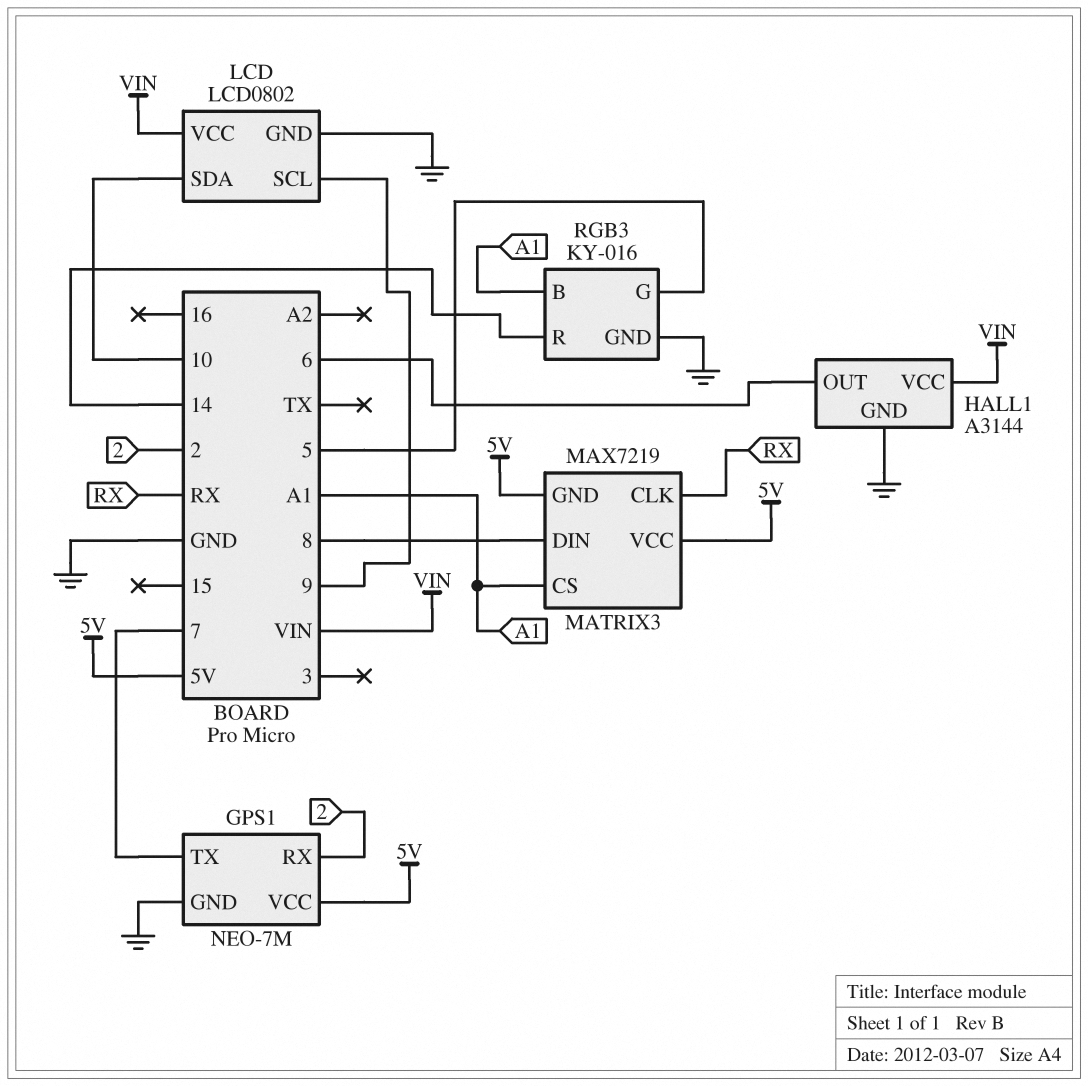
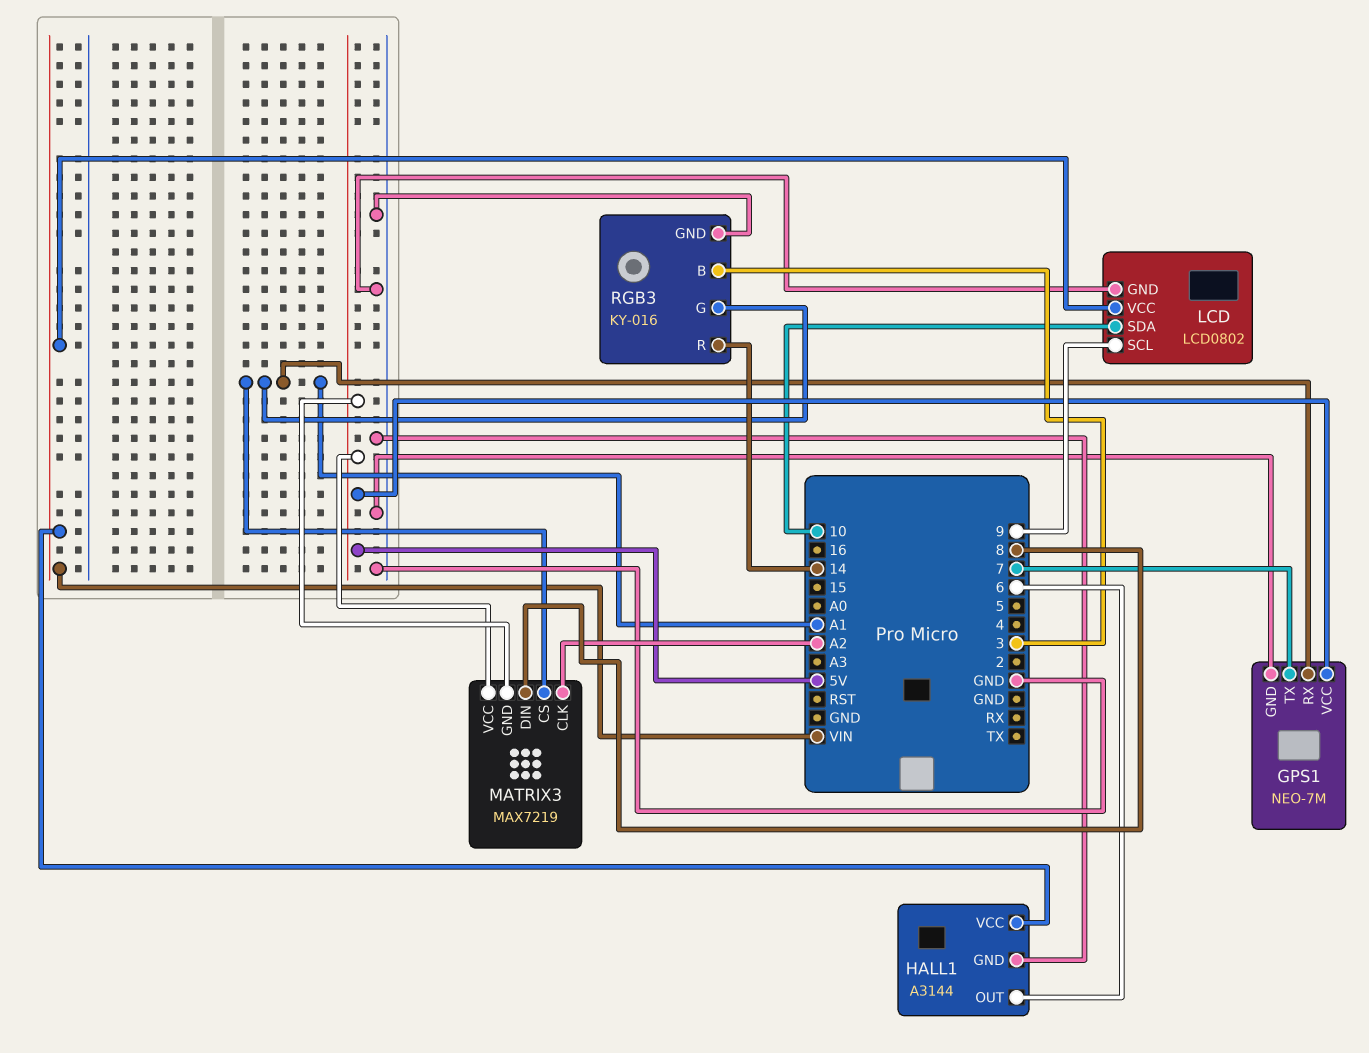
GPS1 pin RX: 2 -> A1
MATRIX3 pin CLK: RX -> A2
RGB3 pin B: A1 -> 3
RGB3 pin G: 5 -> A1

